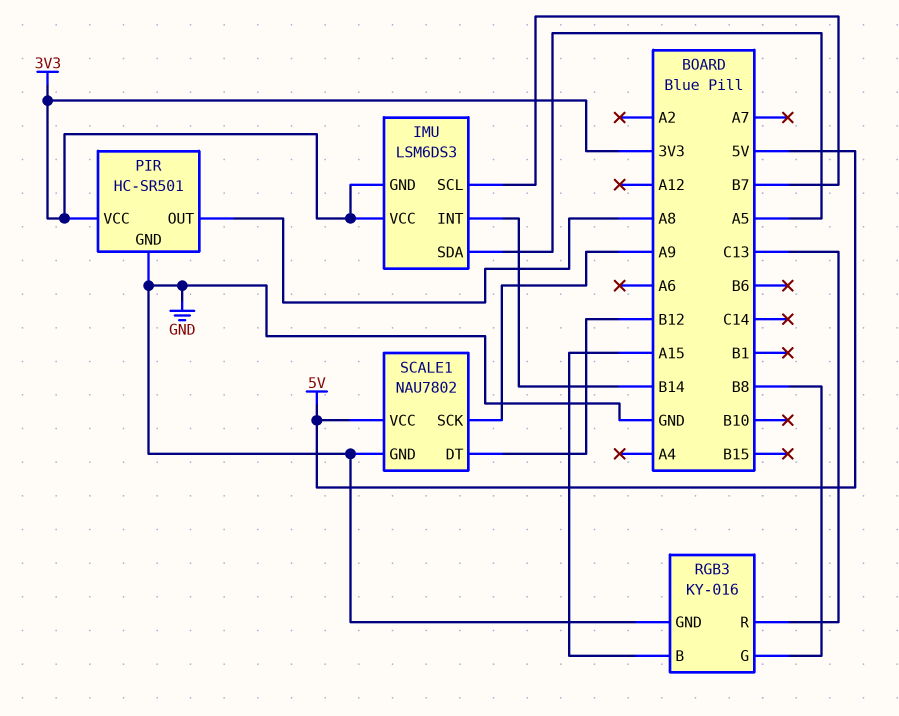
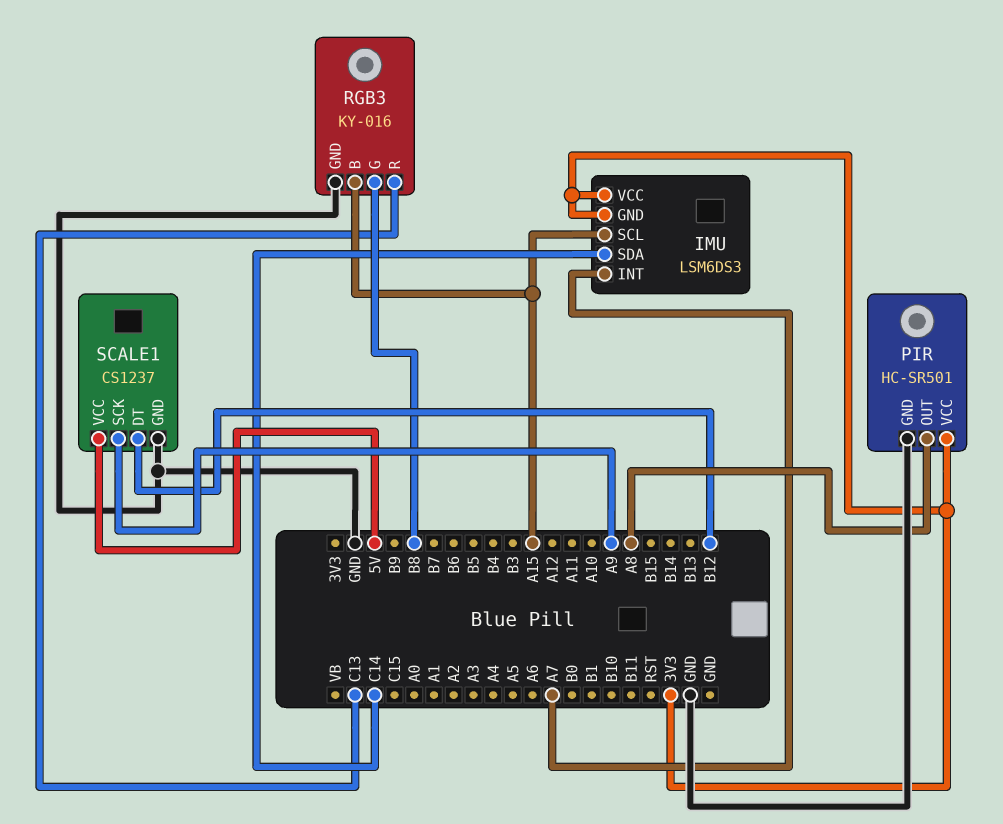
IMU pin INT: B14 -> A7
IMU pin SCL: B7 -> A15
IMU pin SDA: A5 -> C14
SCALE1: NAU7802 -> CS1237

